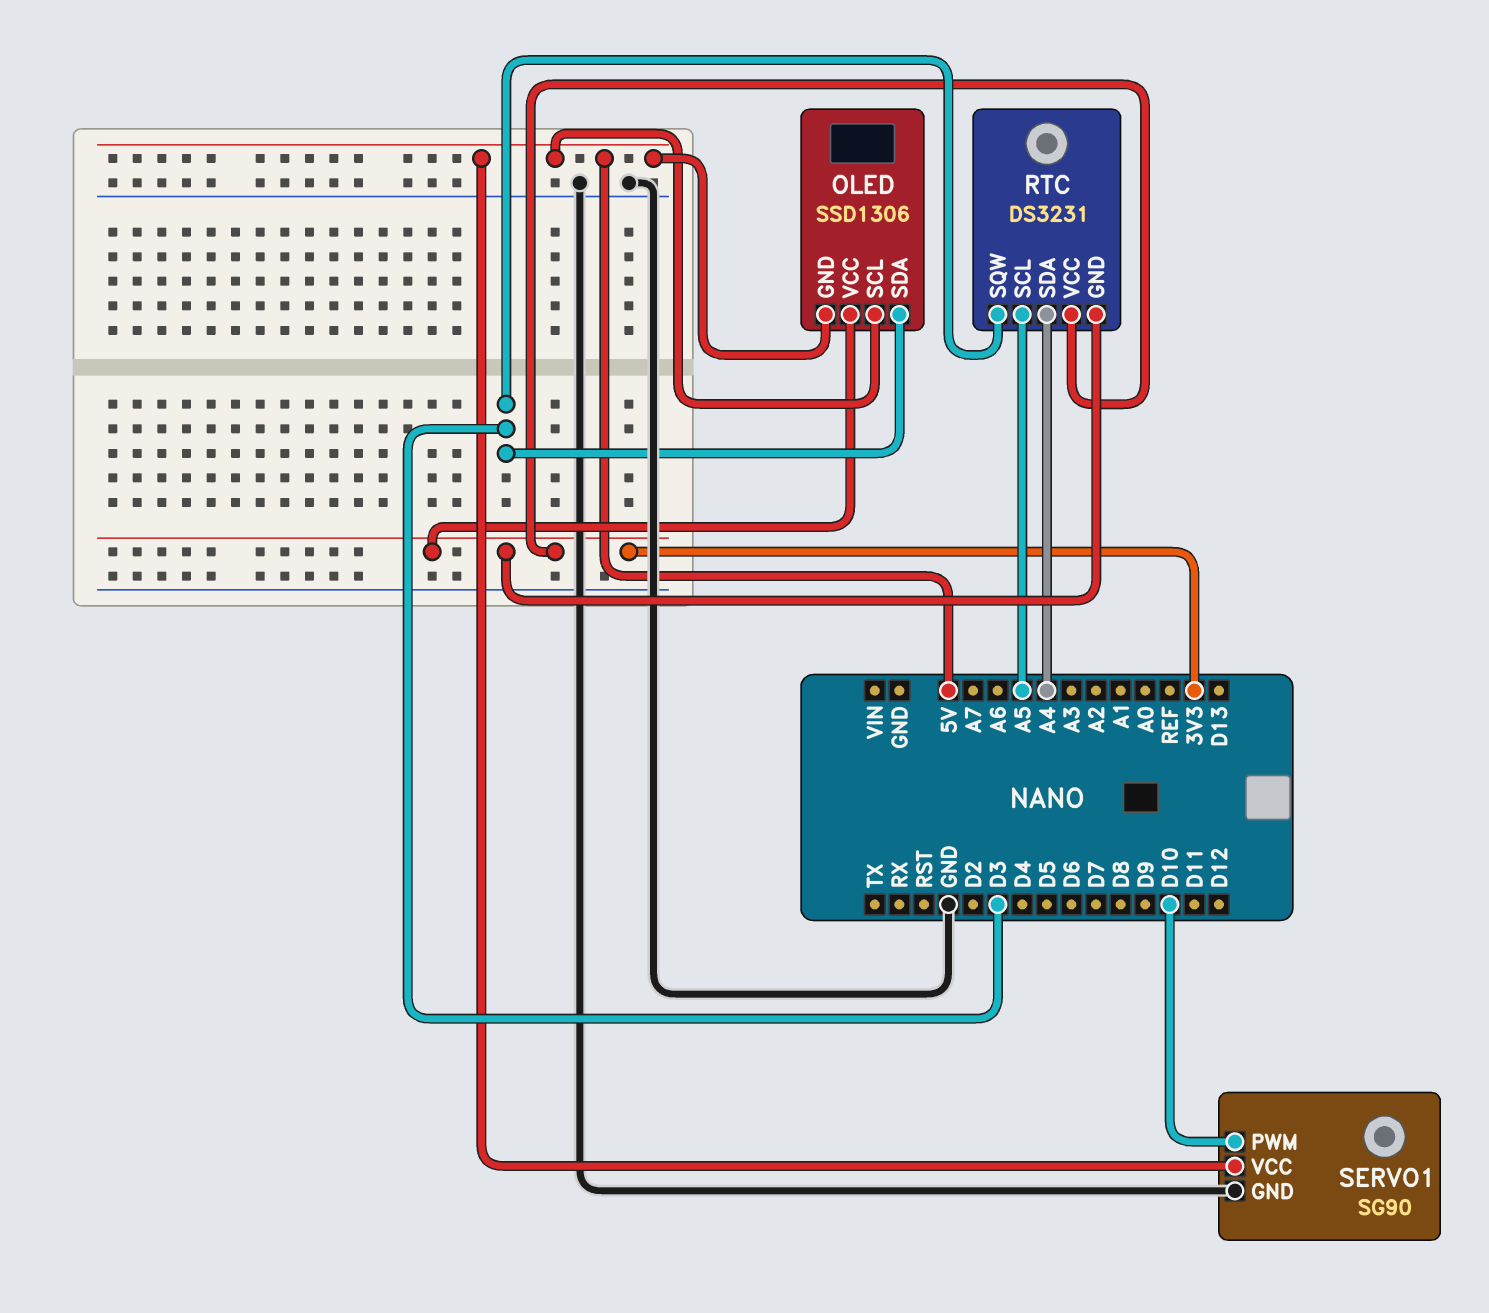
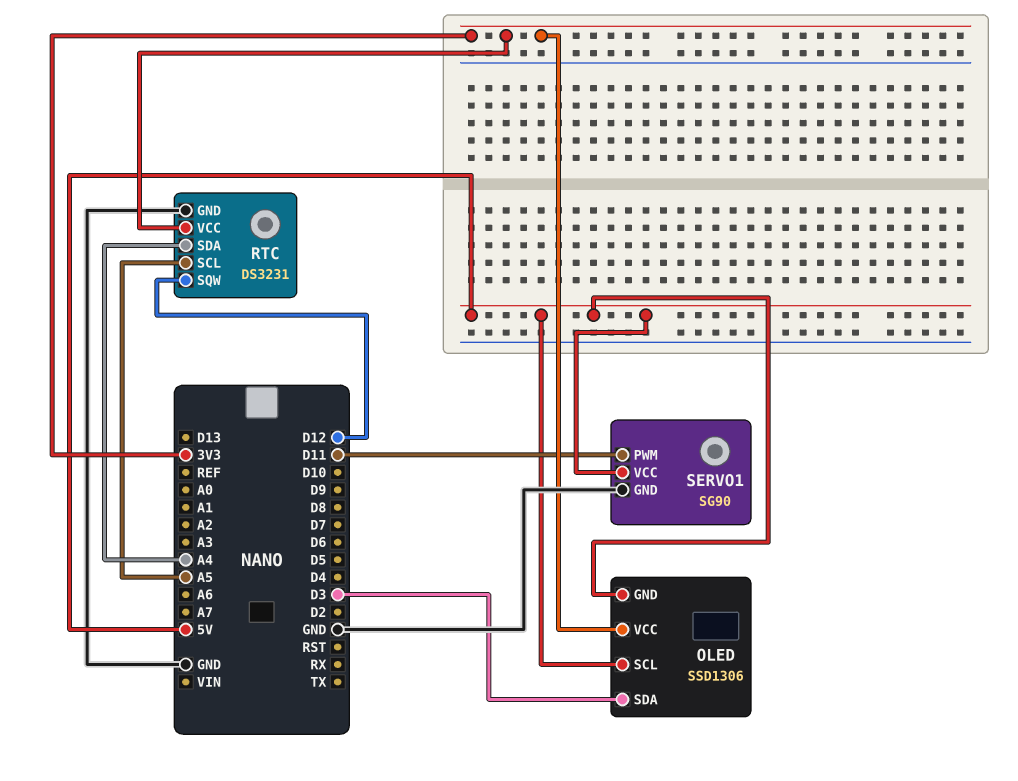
RTC pin GND: 3V3 -> GND
RTC pin SQW: D3 -> D12
SERVO1 pin PWM: D10 -> D11

